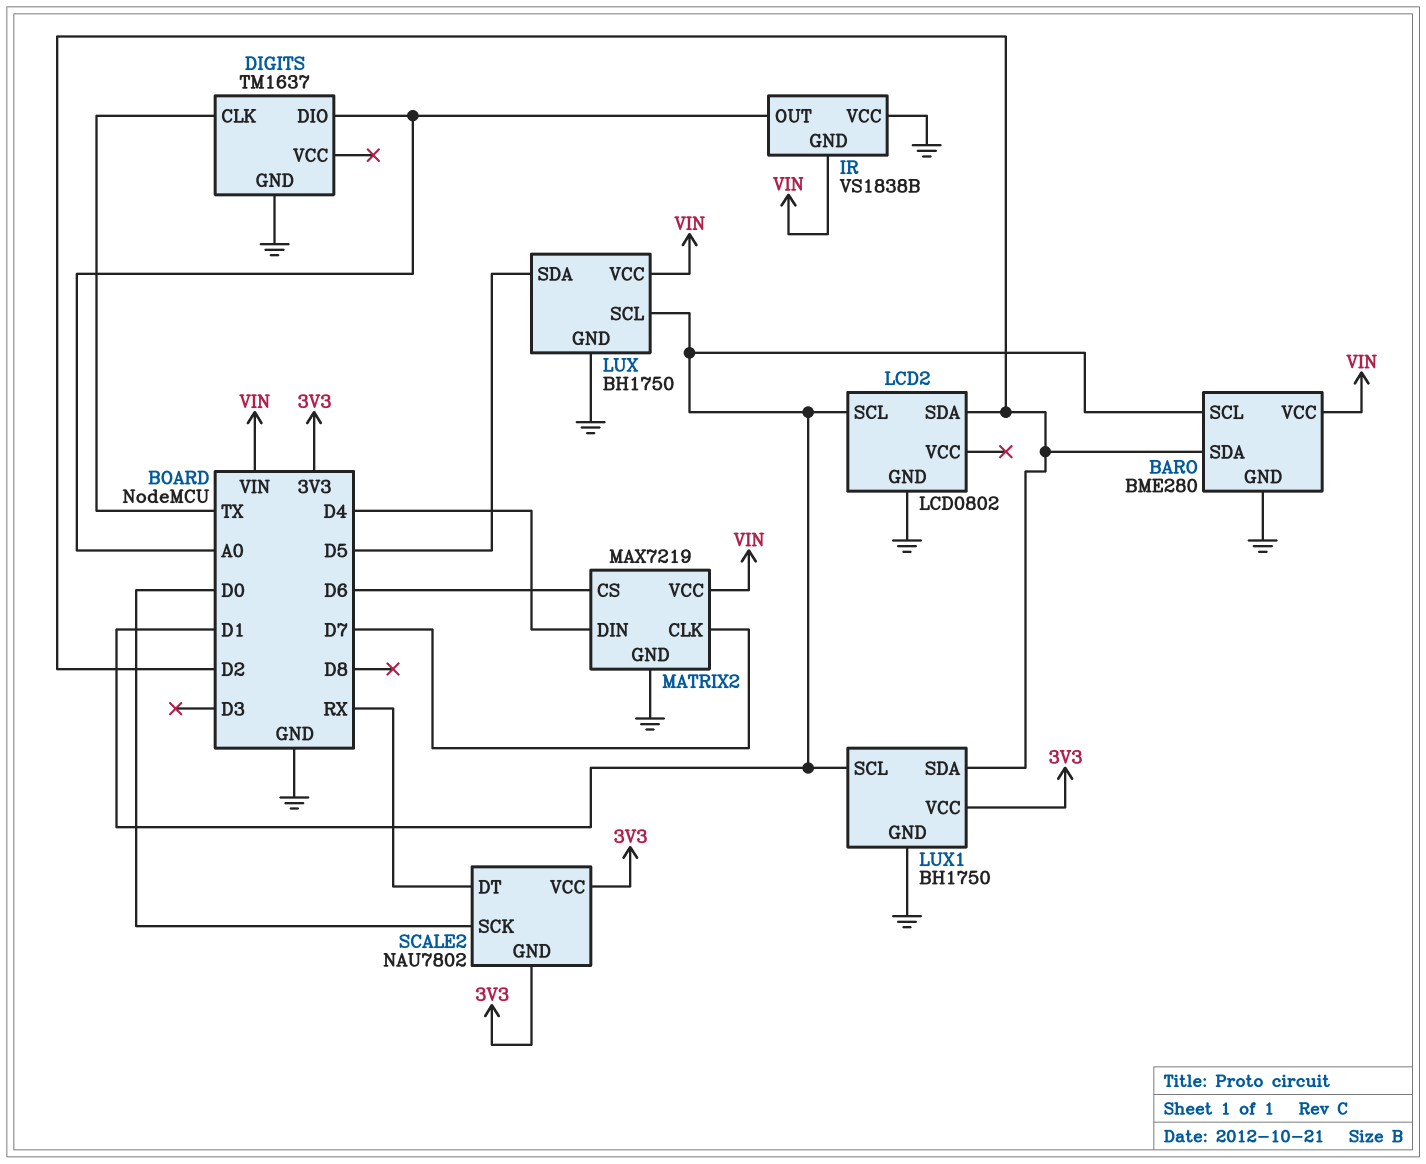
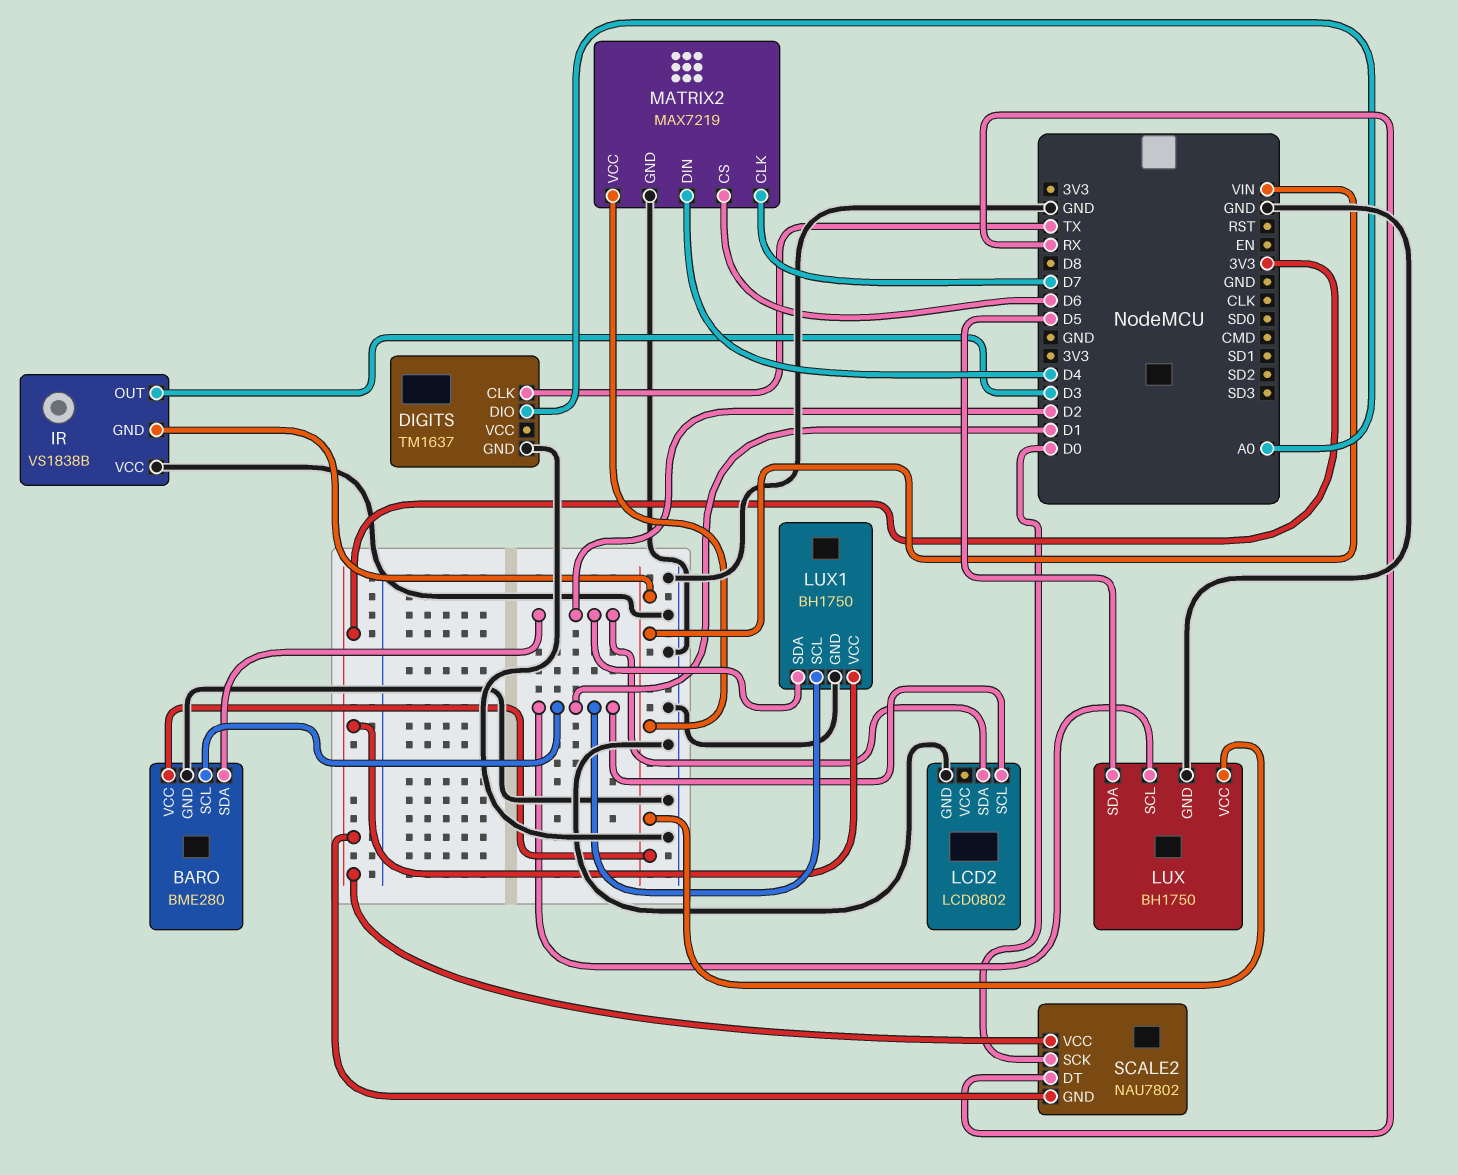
IR pin OUT: A0 -> D3

